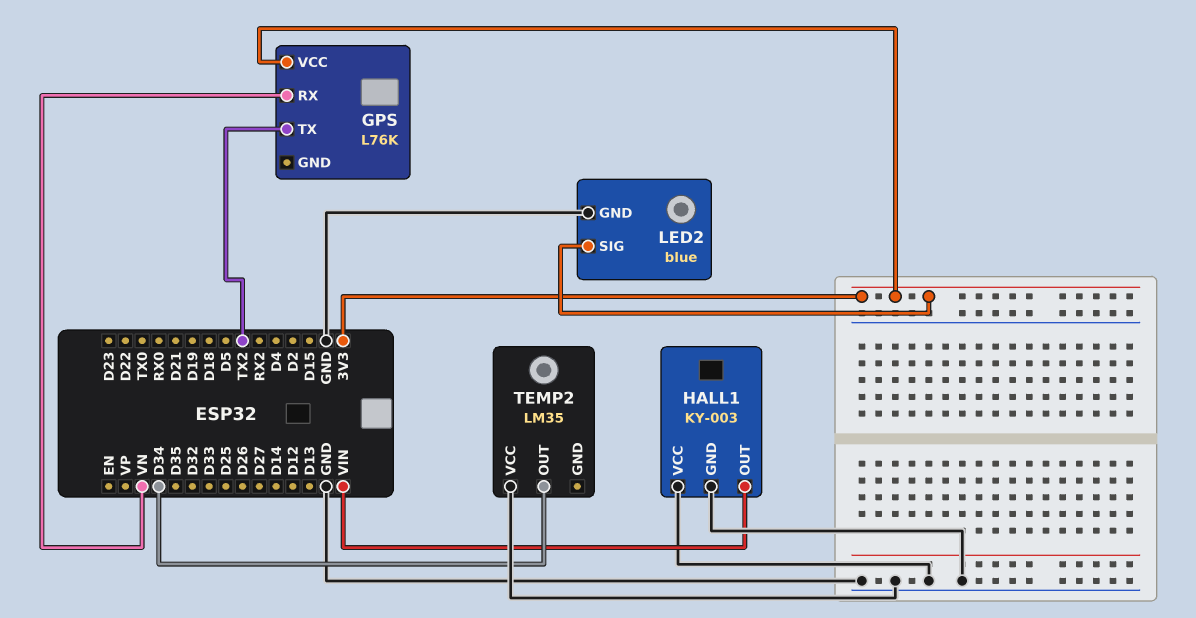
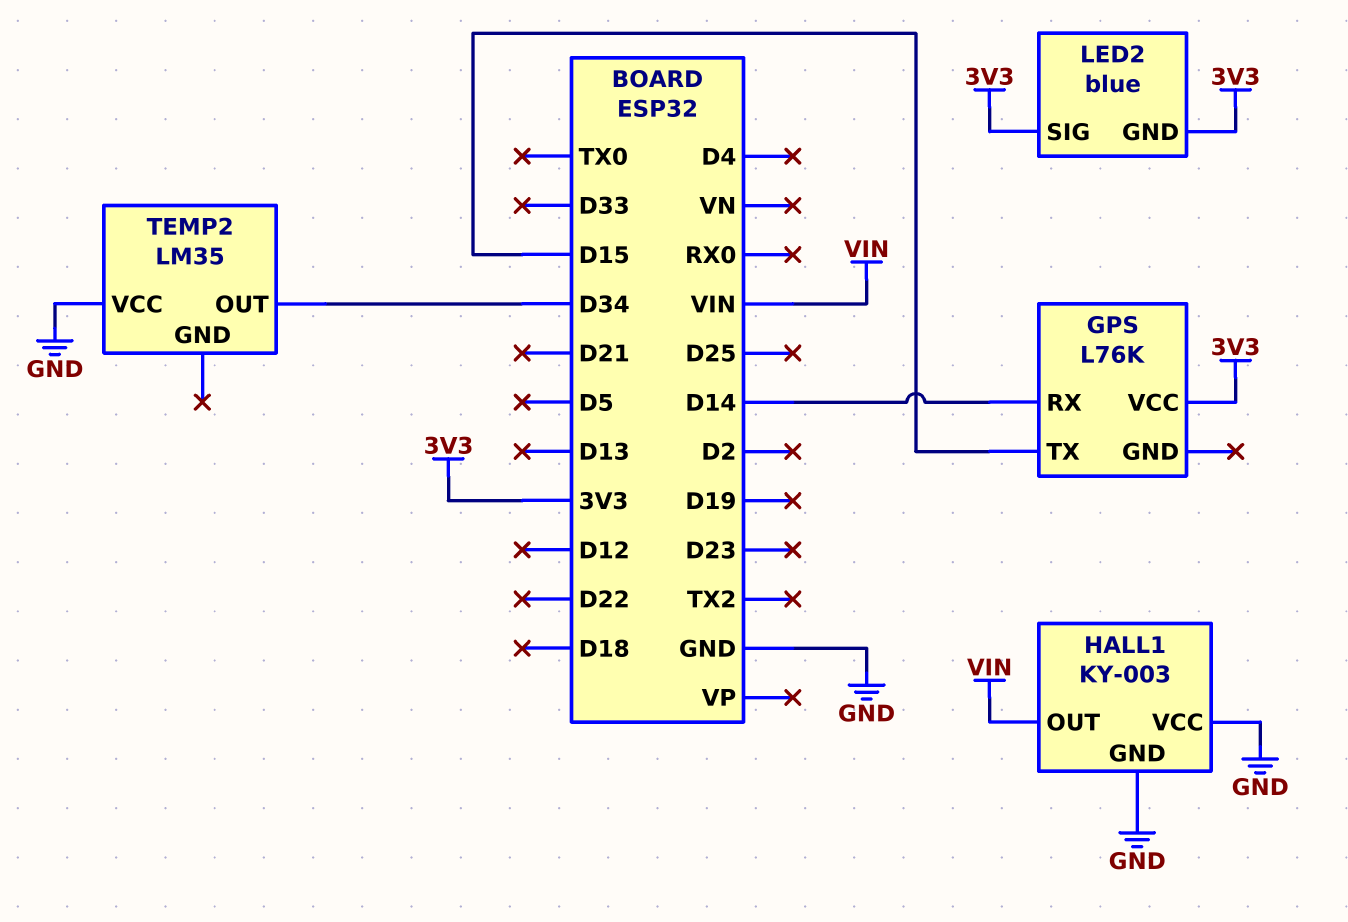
GPS pin RX: VN -> D14
GPS pin TX: TX2 -> D15
LED2 pin GND: GND -> 3V3

